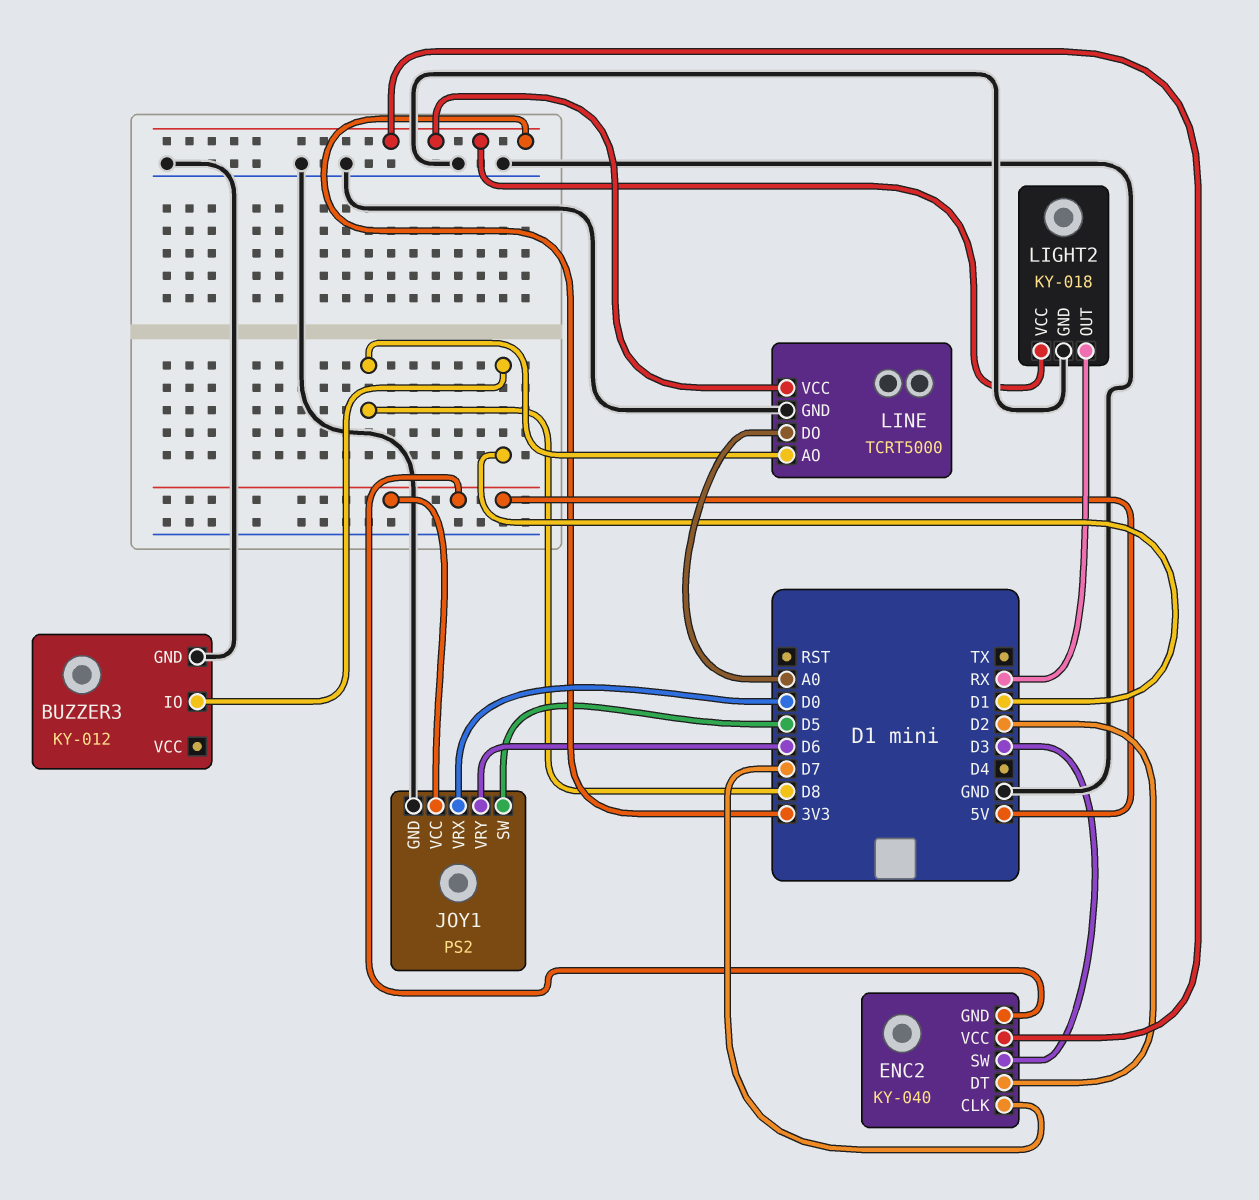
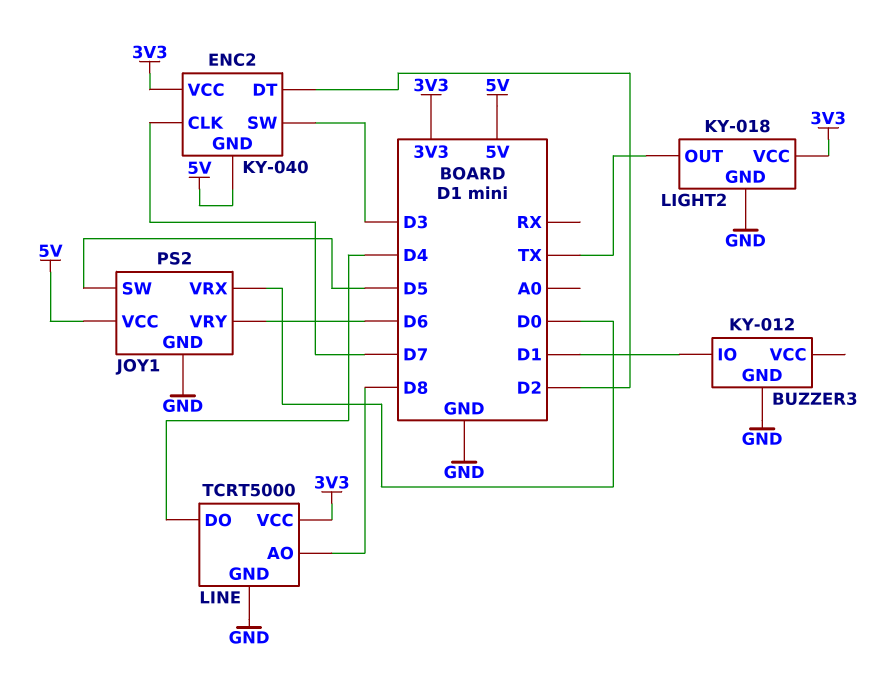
LIGHT2 pin OUT: RX -> TX
LINE pin DO: A0 -> D4

